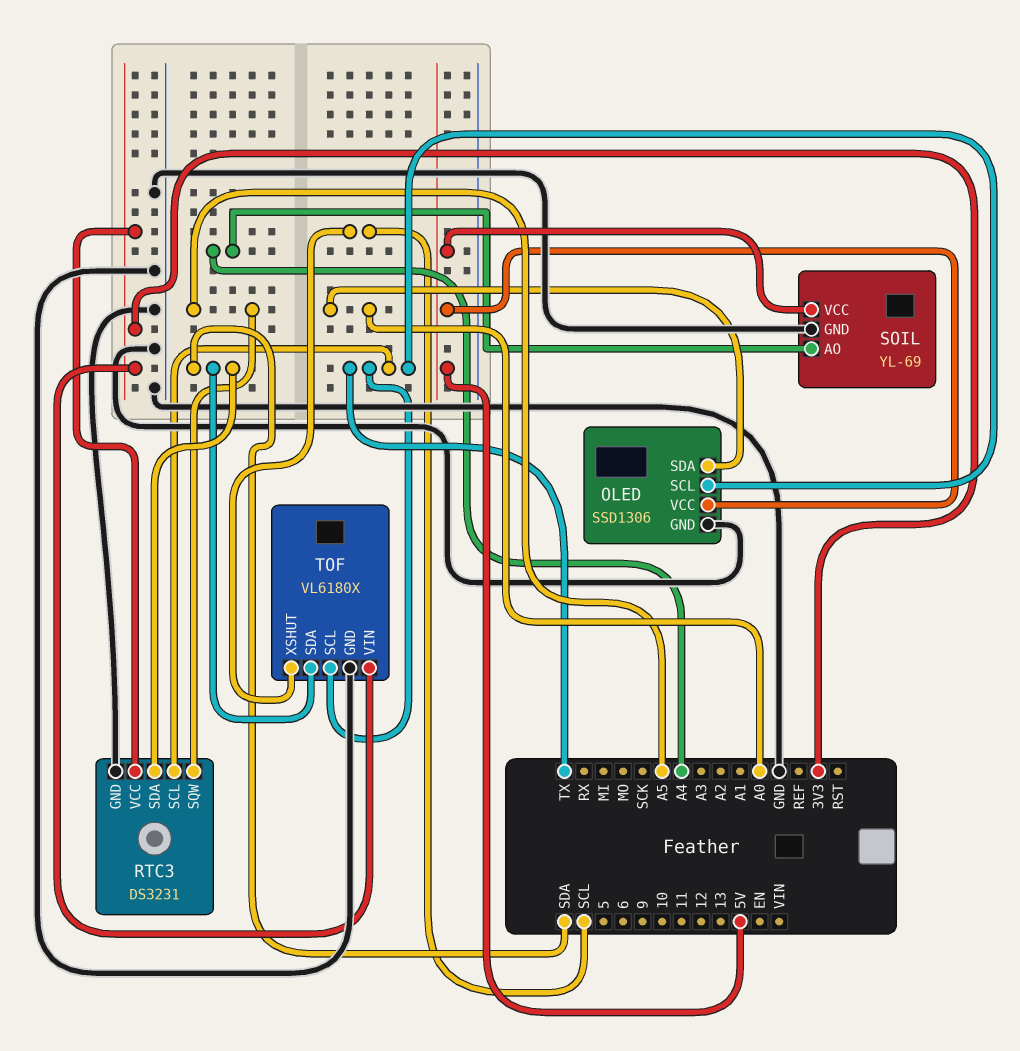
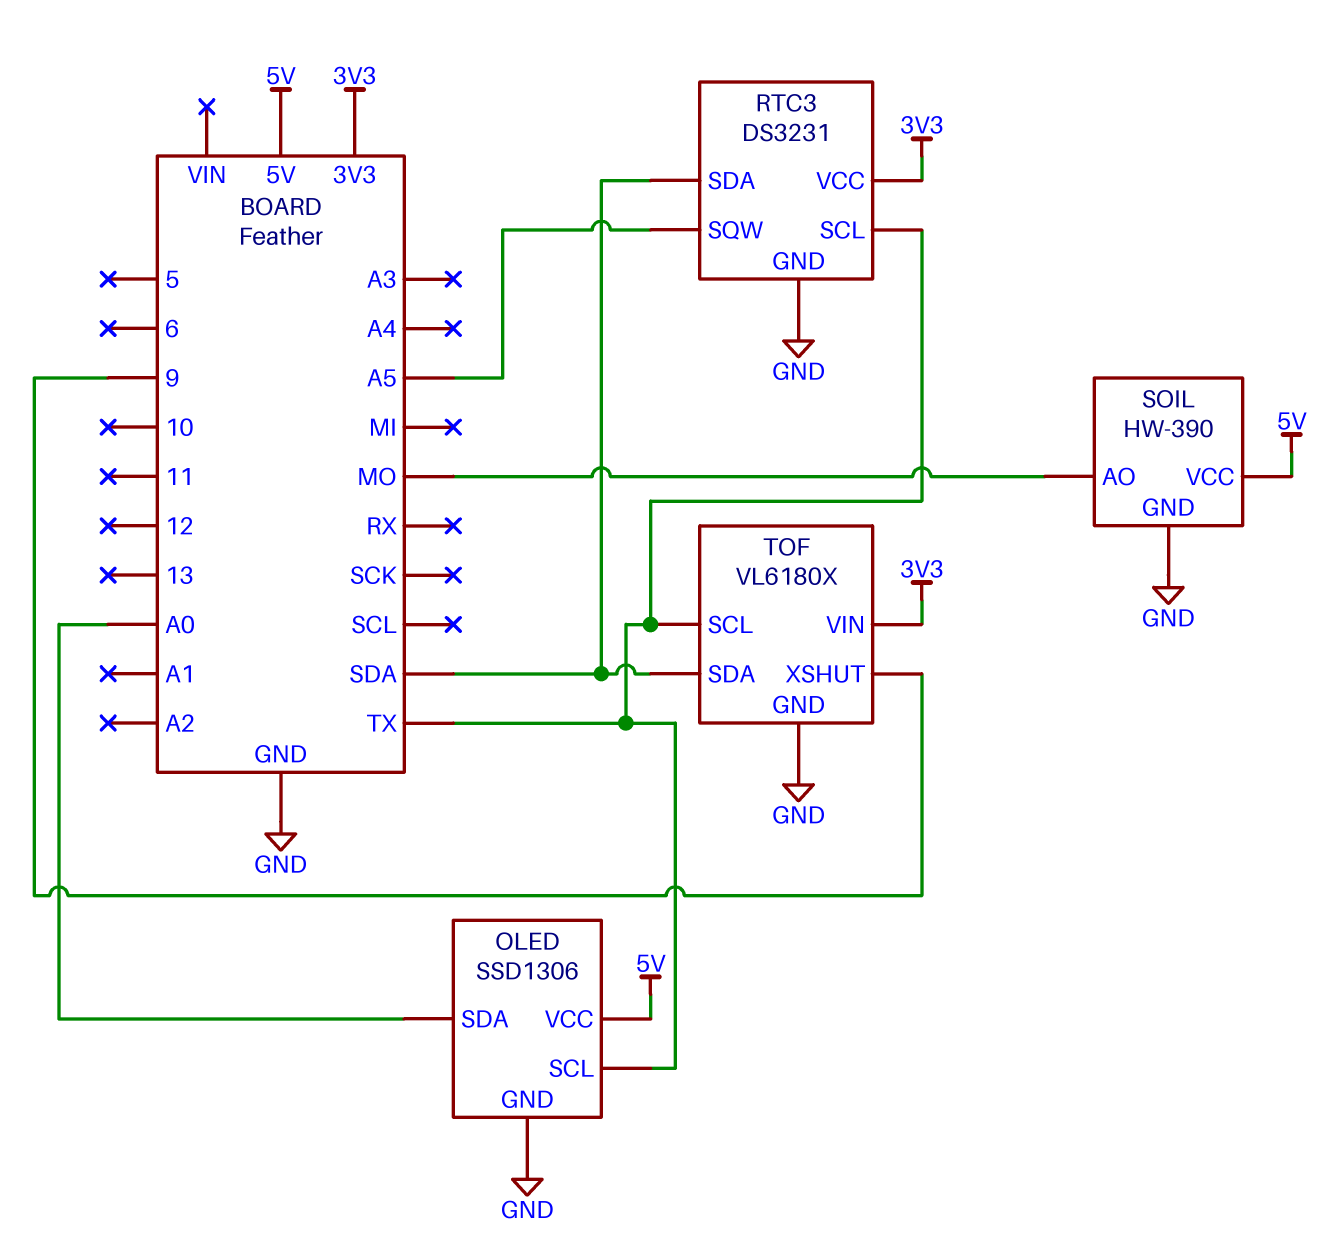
SOIL: YL-69 -> HW-390
SOIL pin AO: A4 -> MO
TOF pin XSHUT: SCL -> 9

